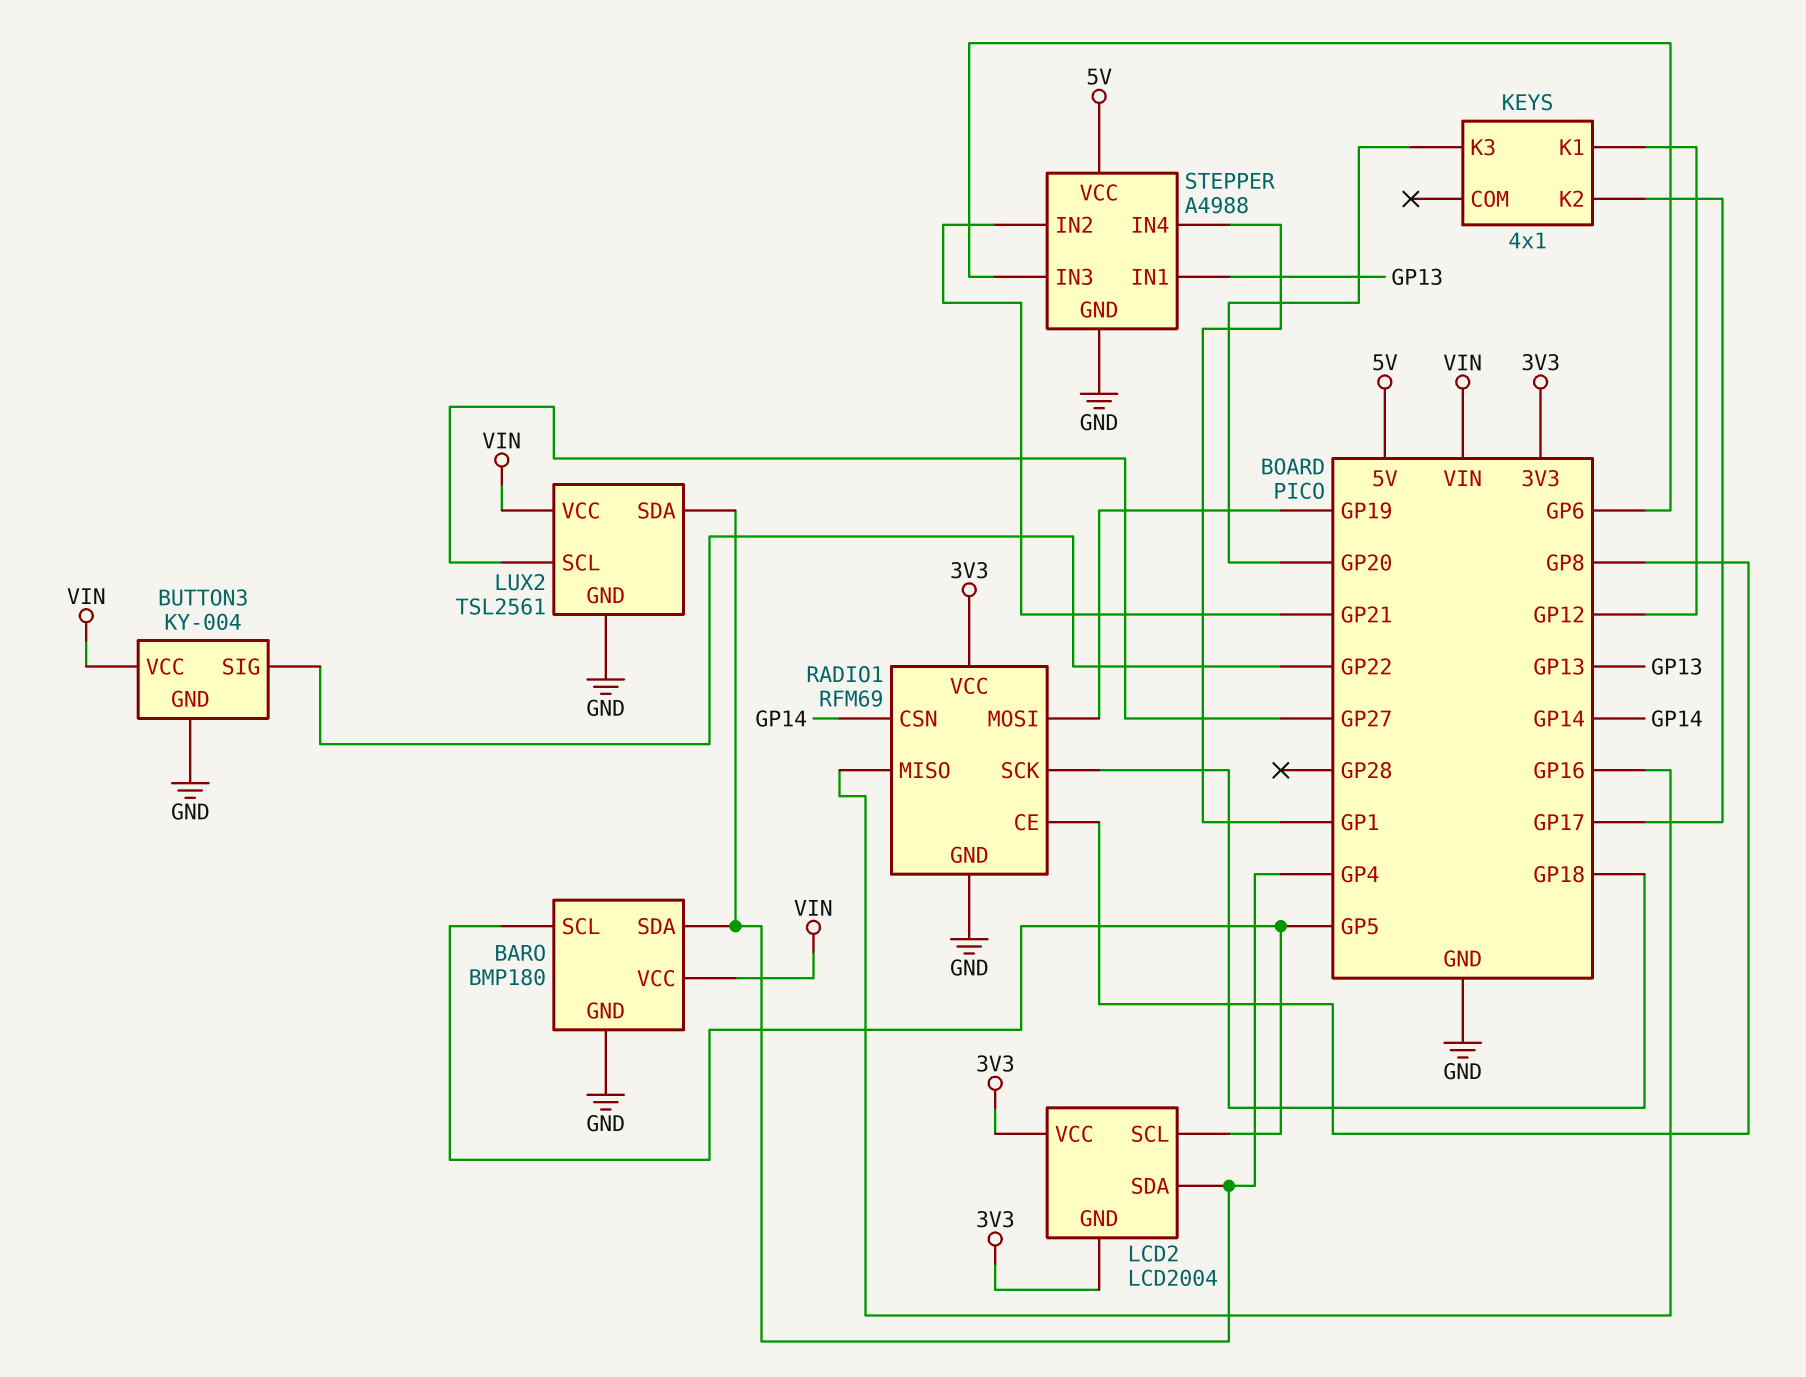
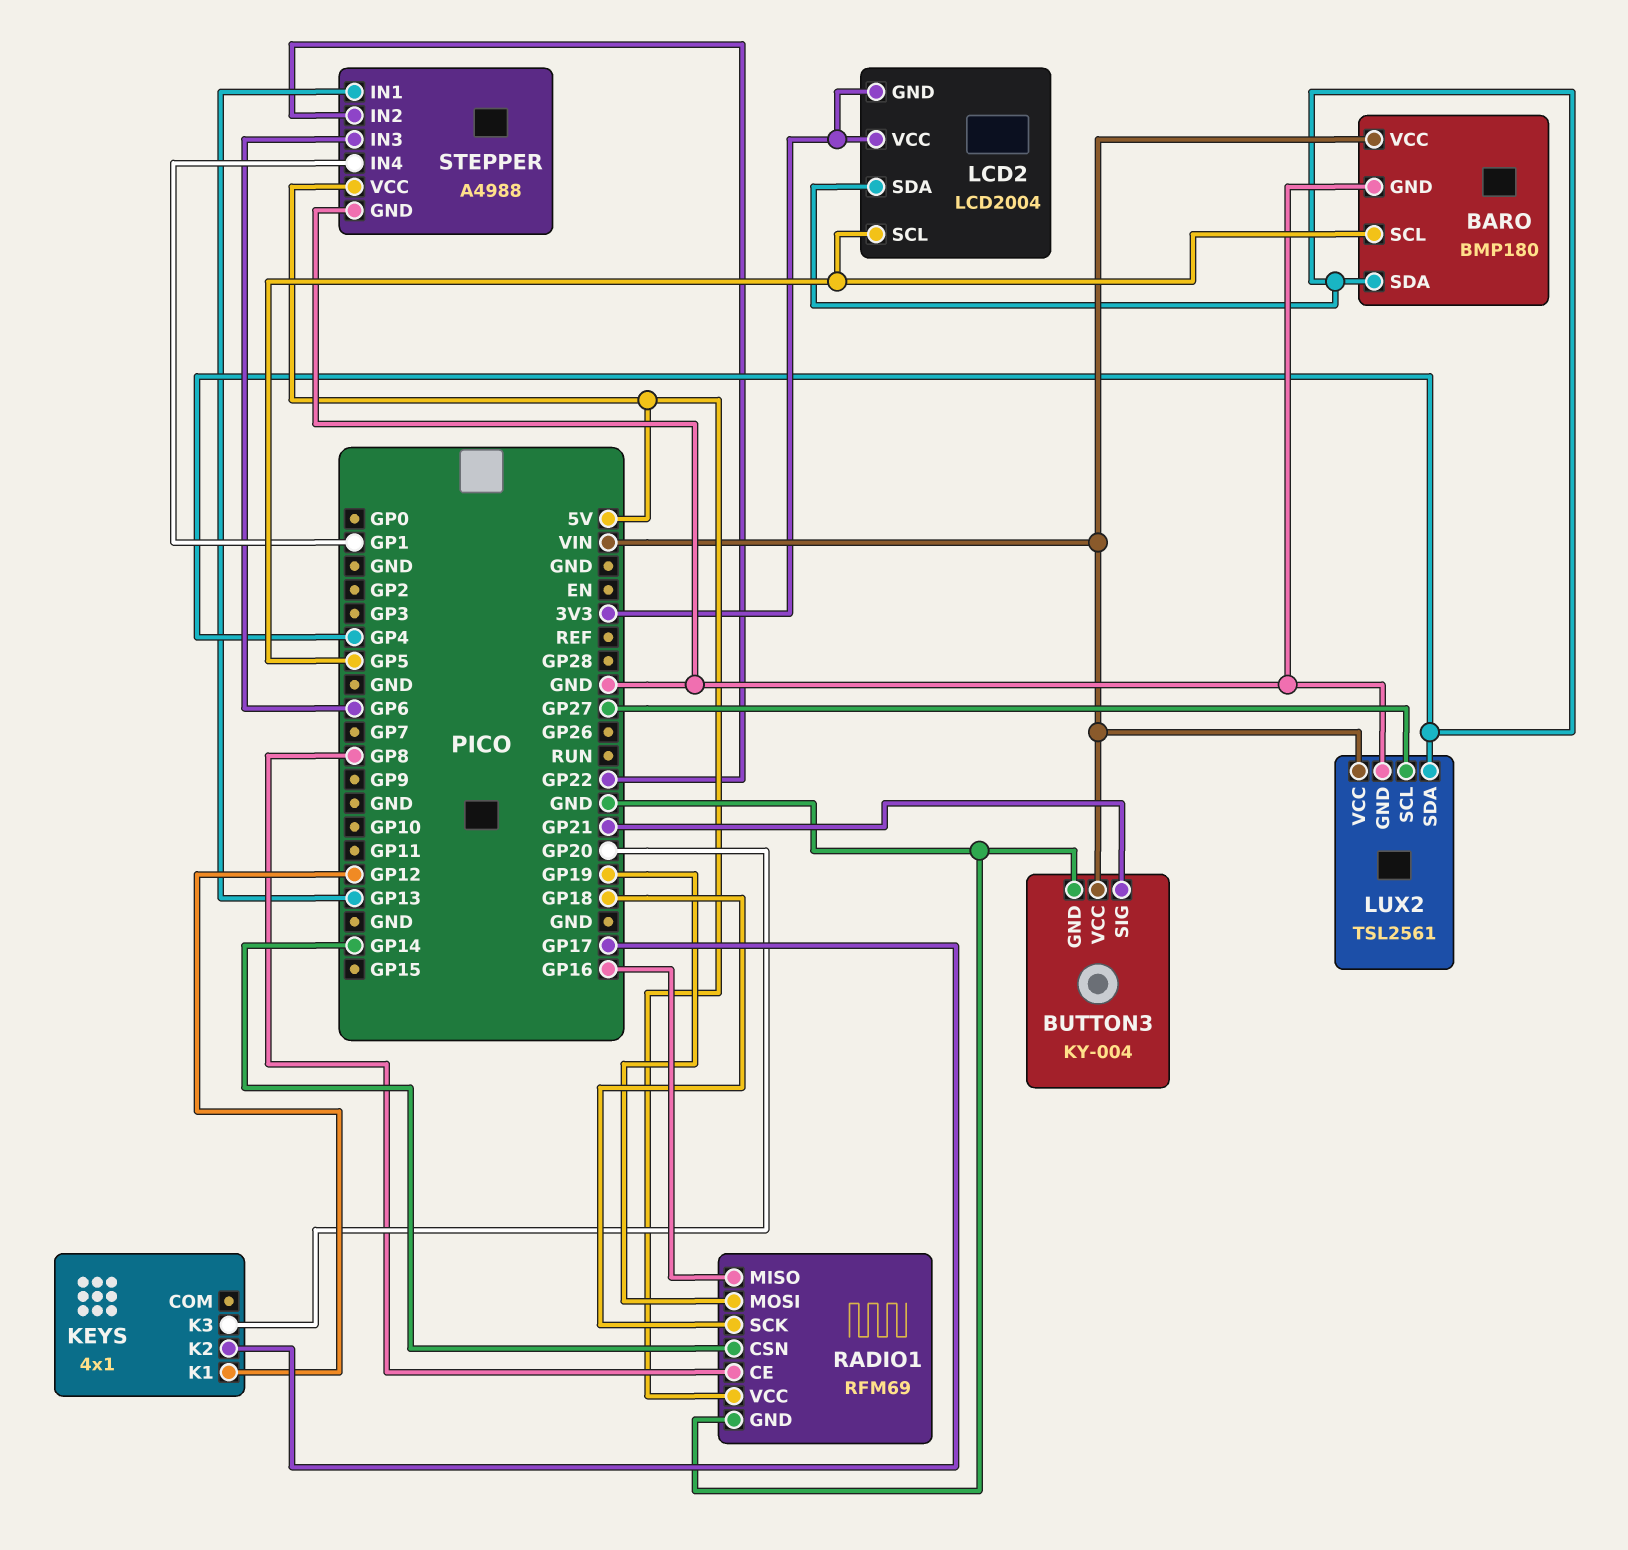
BUTTON3 pin SIG: GP22 -> GP21
RADIO1 pin VCC: 3V3 -> 5V
STEPPER pin IN2: GP21 -> GP22

